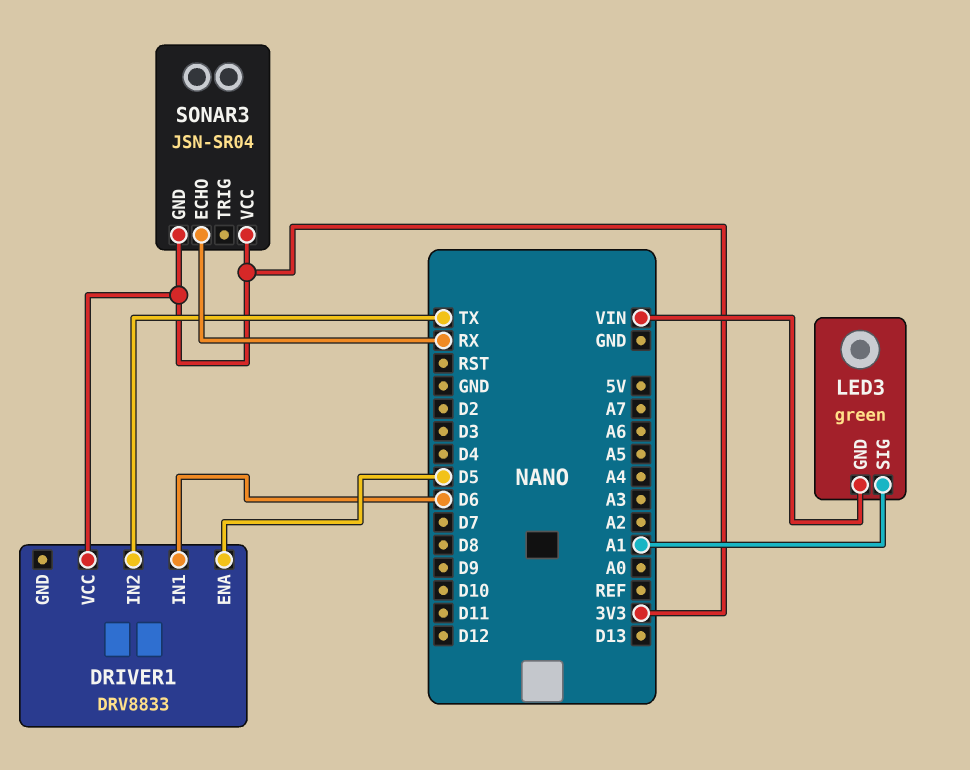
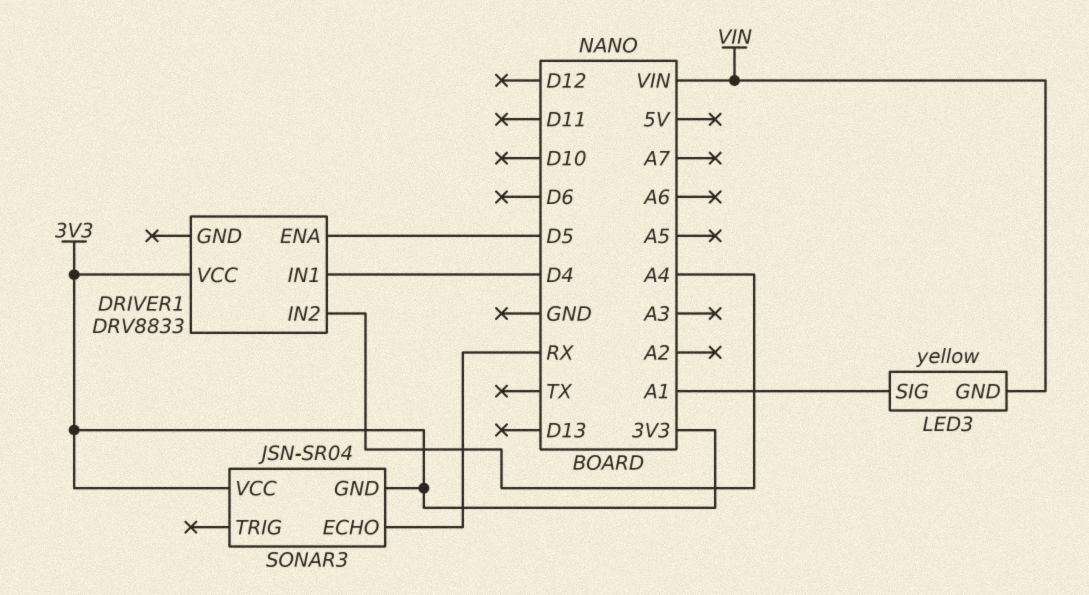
DRIVER1 pin IN1: D6 -> D4
DRIVER1 pin IN2: TX -> A4
LED3: green -> yellow

